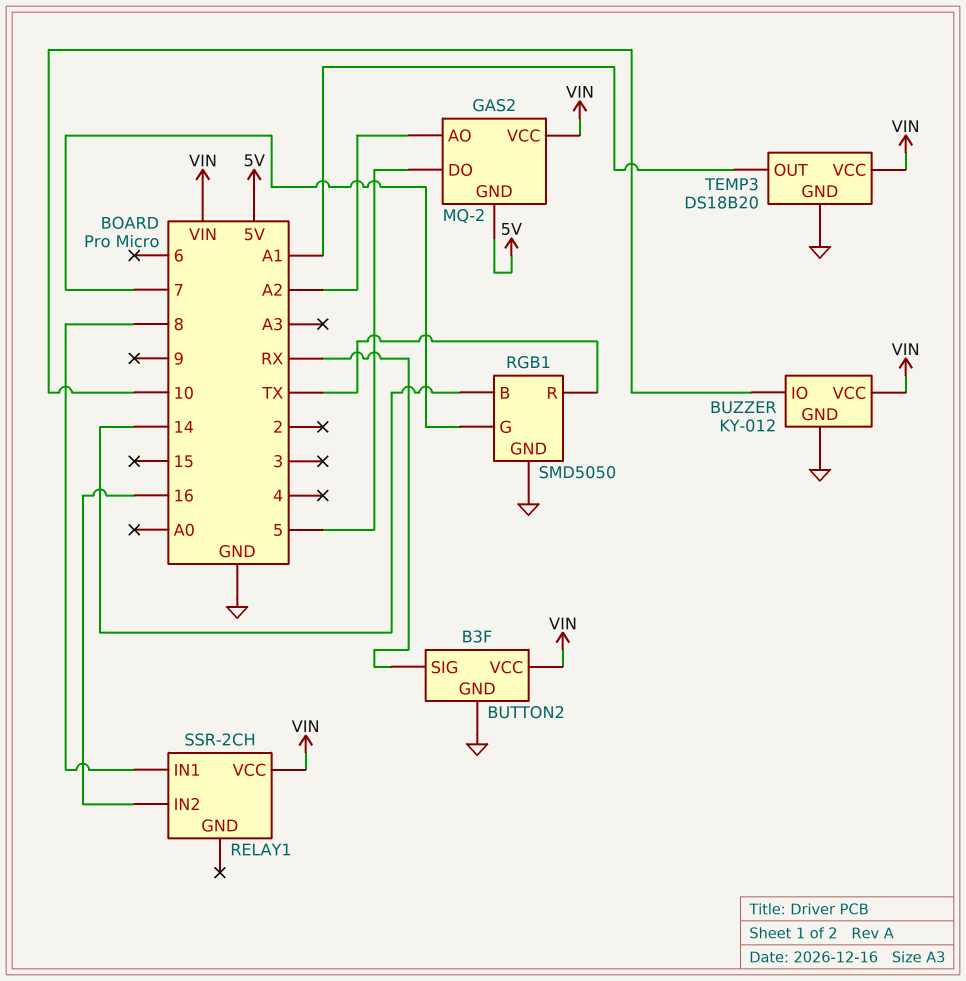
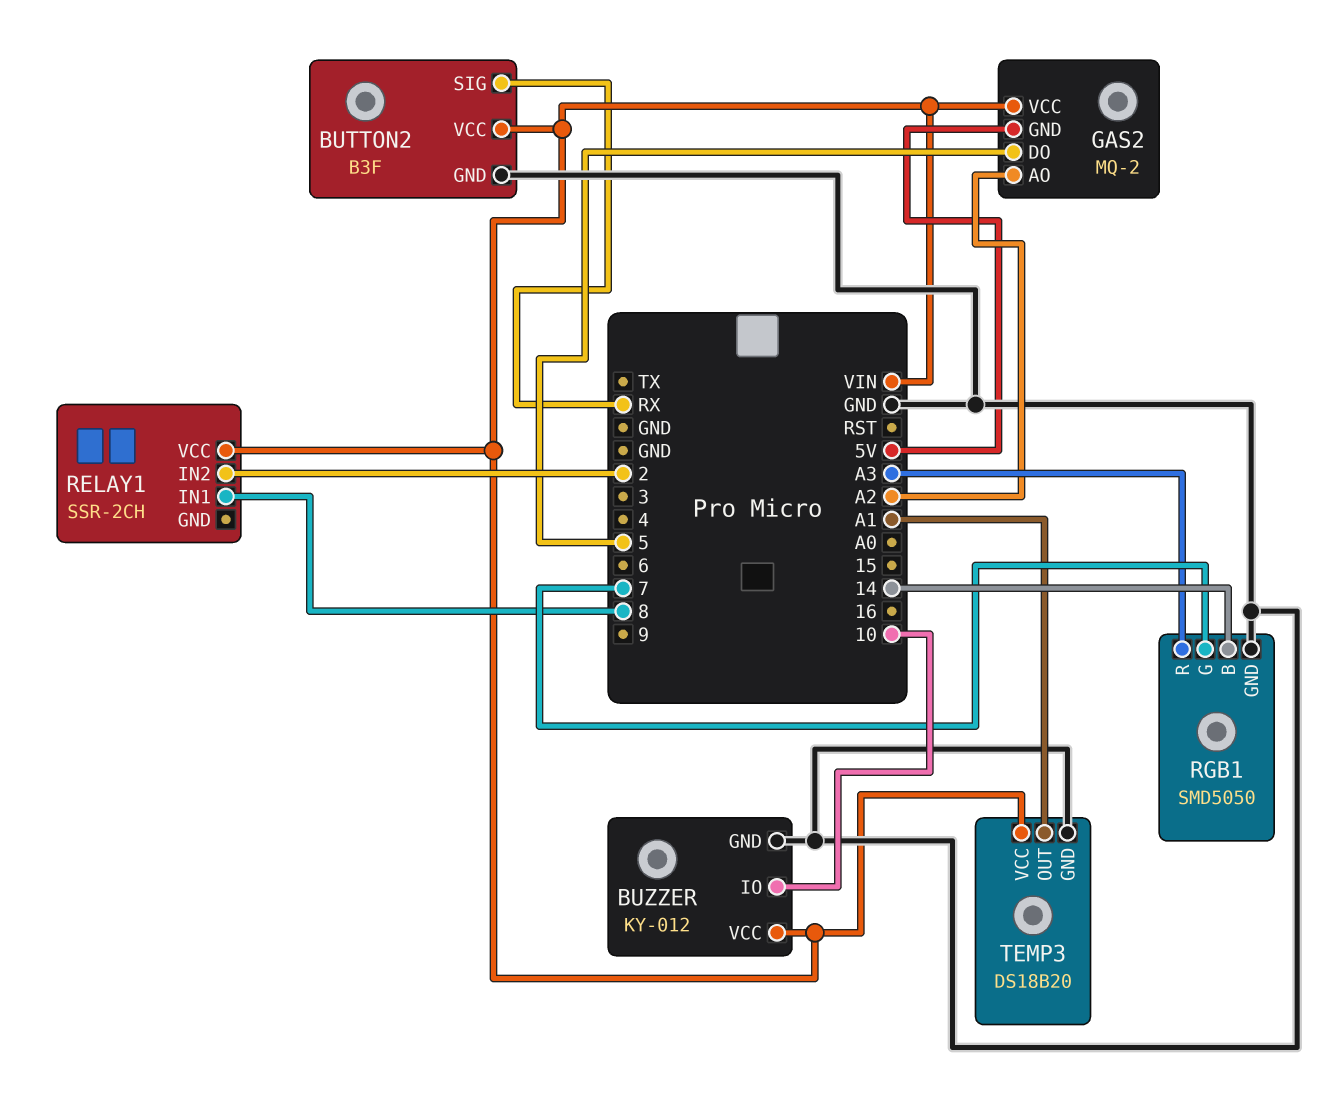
RELAY1 pin IN2: 16 -> 2
RGB1 pin R: TX -> A3

